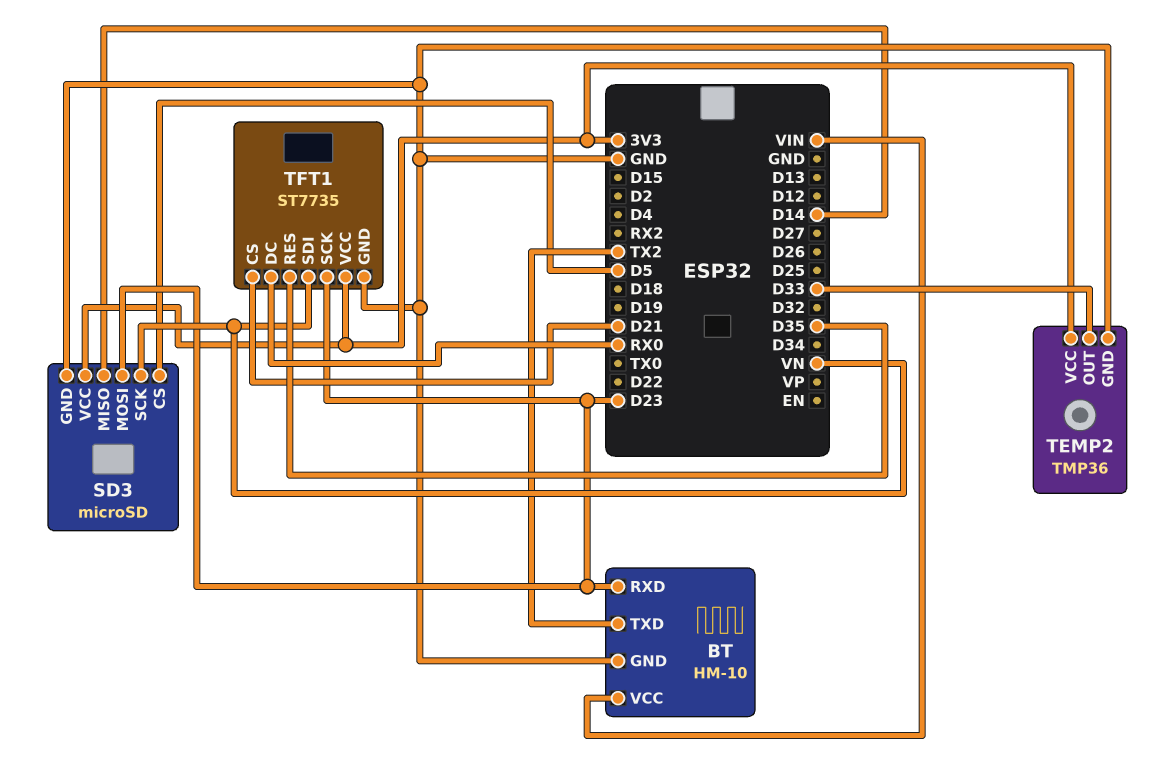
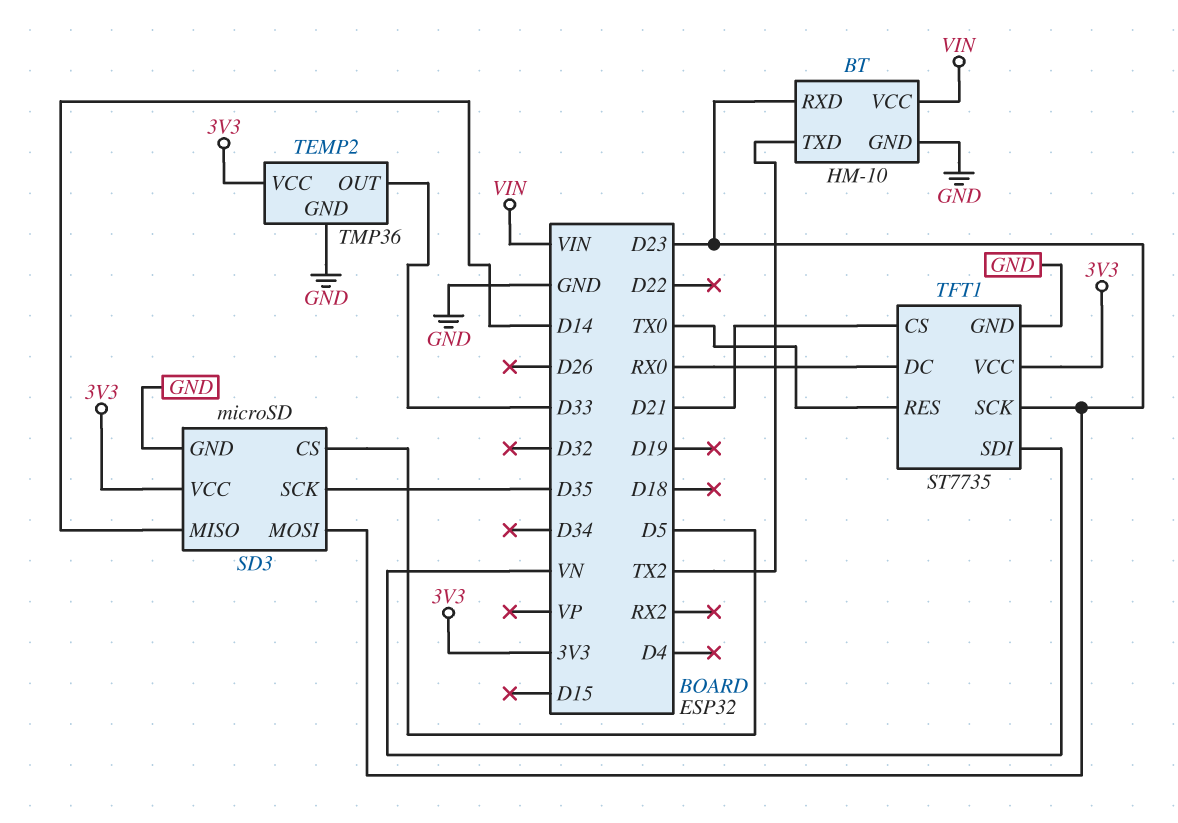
SD3 pin SCK: VN -> D35
TFT1 pin RES: D35 -> TX0

